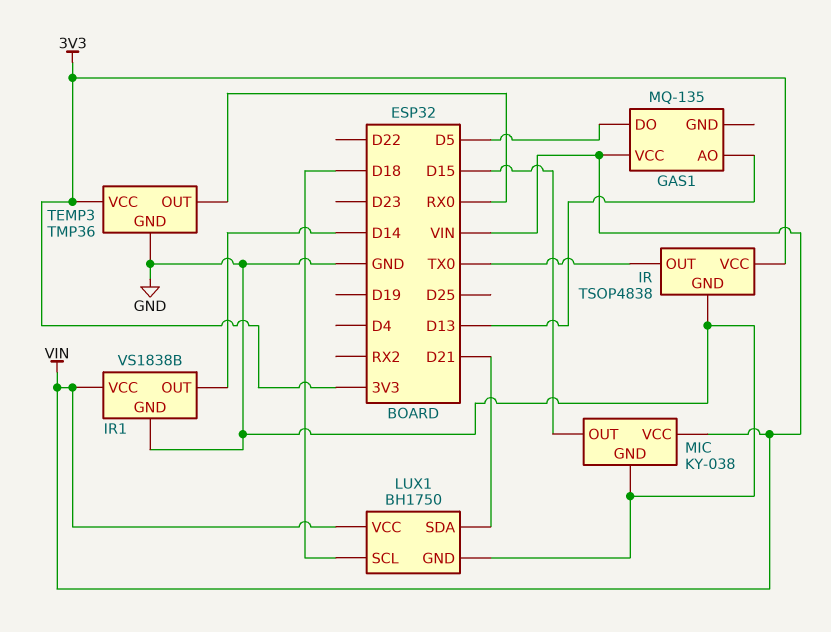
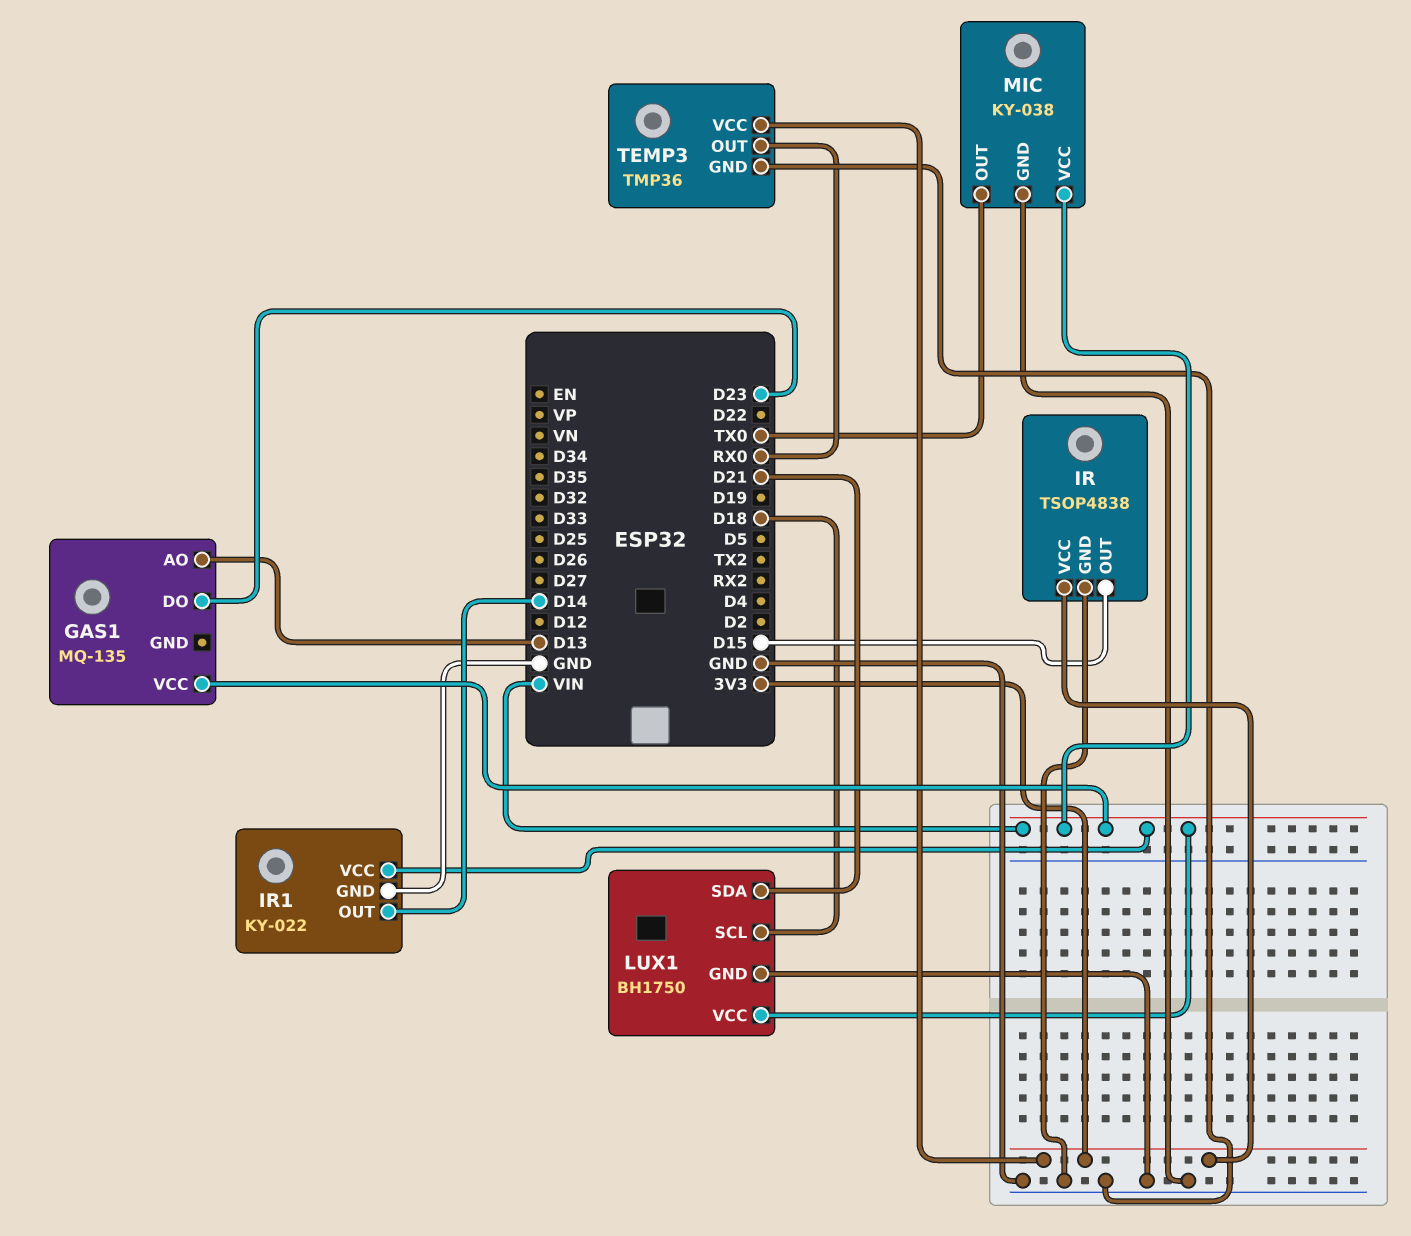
GAS1 pin DO: D5 -> D23
IR pin OUT: TX0 -> D15
IR1: VS1838B -> KY-022
MIC pin OUT: D15 -> TX0

